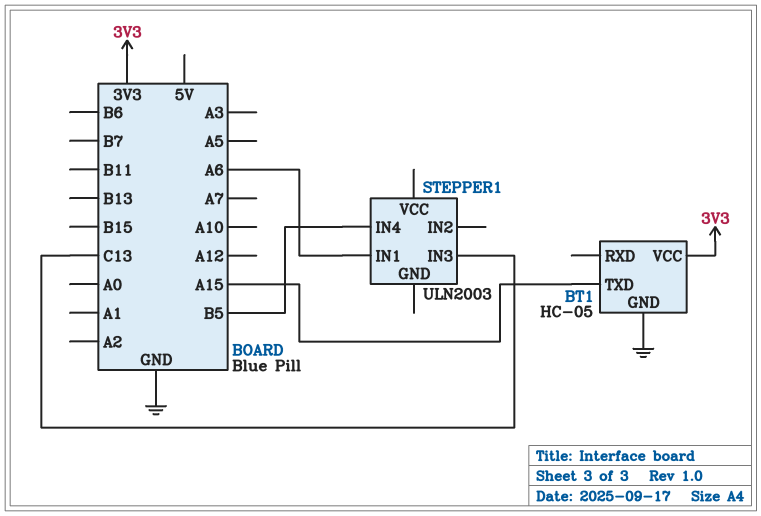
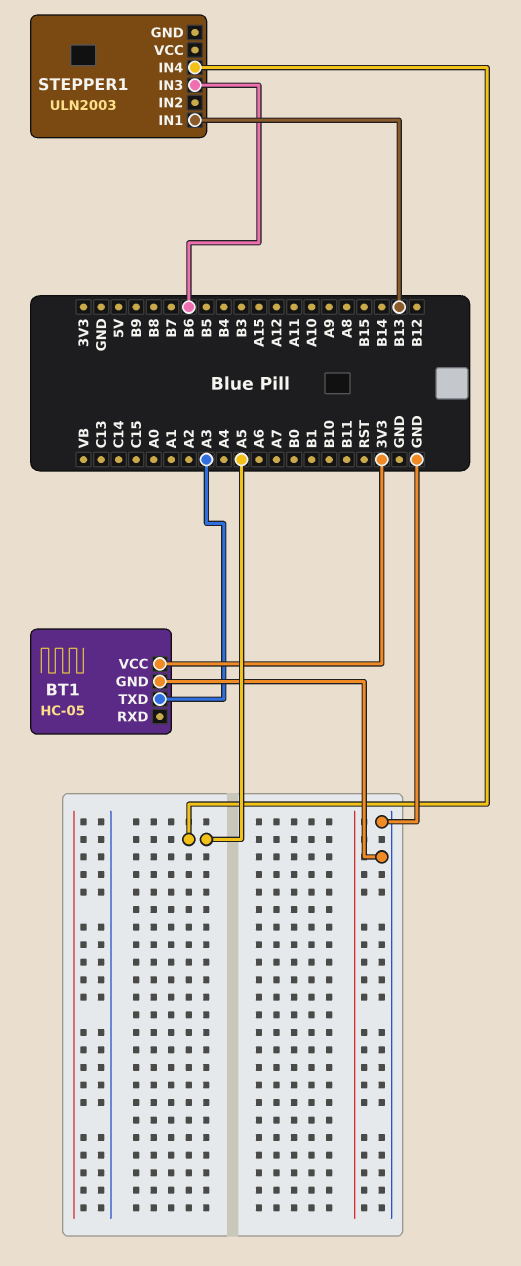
BT1 pin TXD: A15 -> A3
STEPPER1 pin IN1: A6 -> B13
STEPPER1 pin IN3: C13 -> B6
STEPPER1 pin IN4: B5 -> A5

